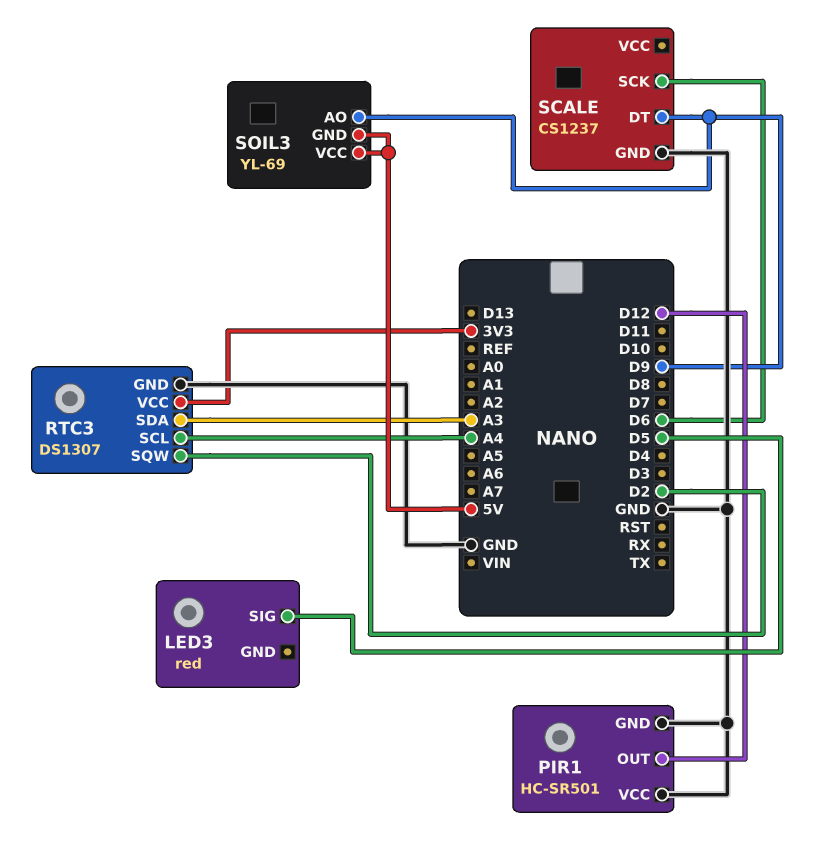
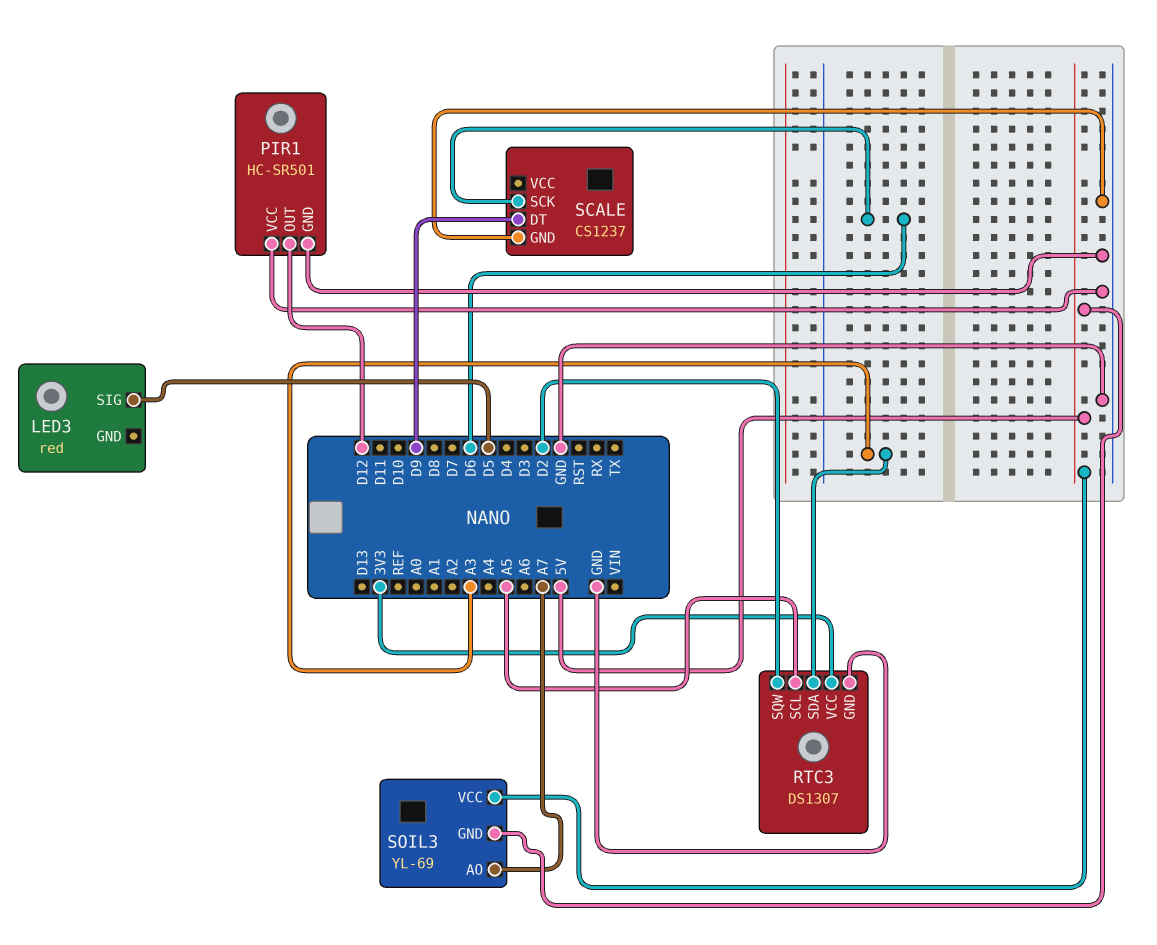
RTC3 pin SCL: A4 -> A5
SOIL3 pin AO: D9 -> A7

